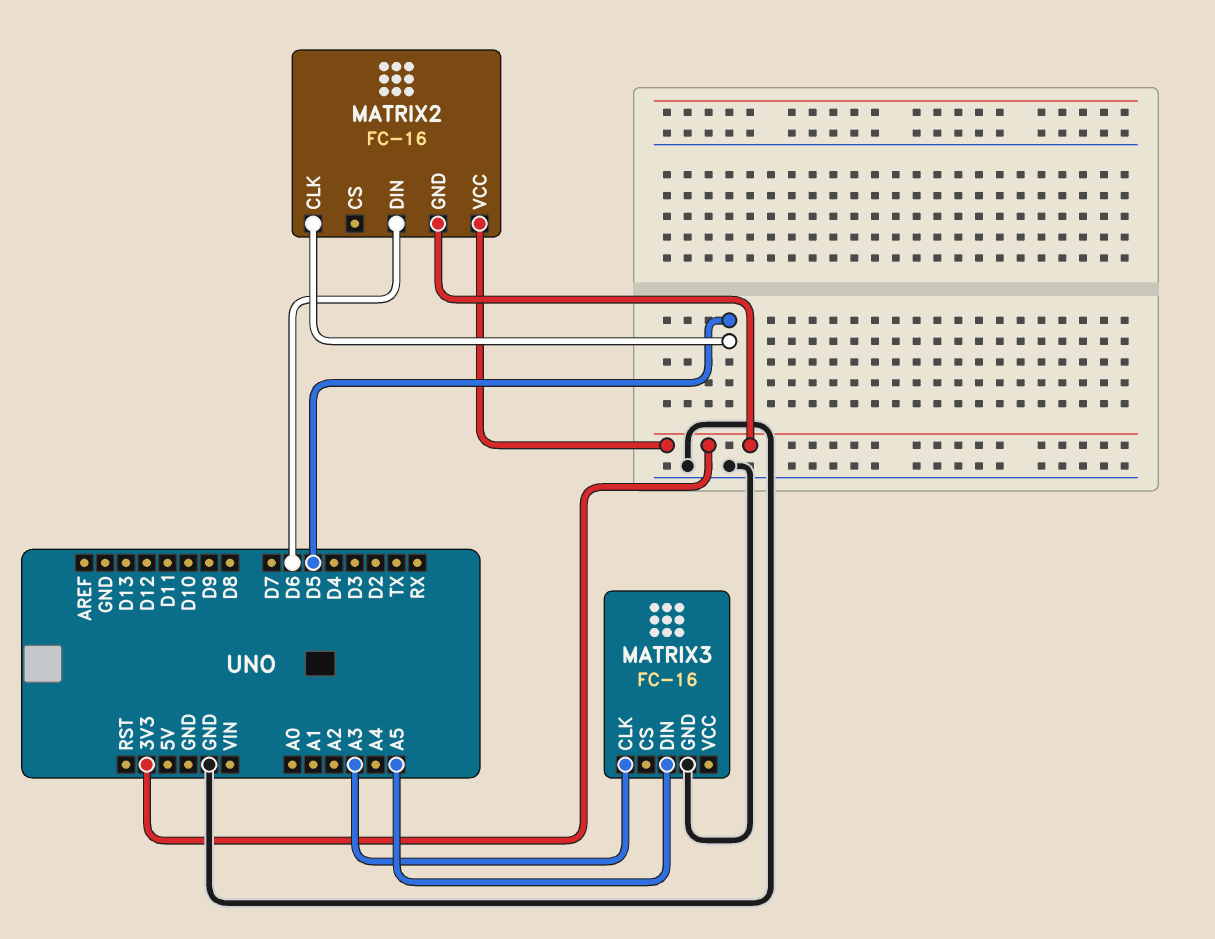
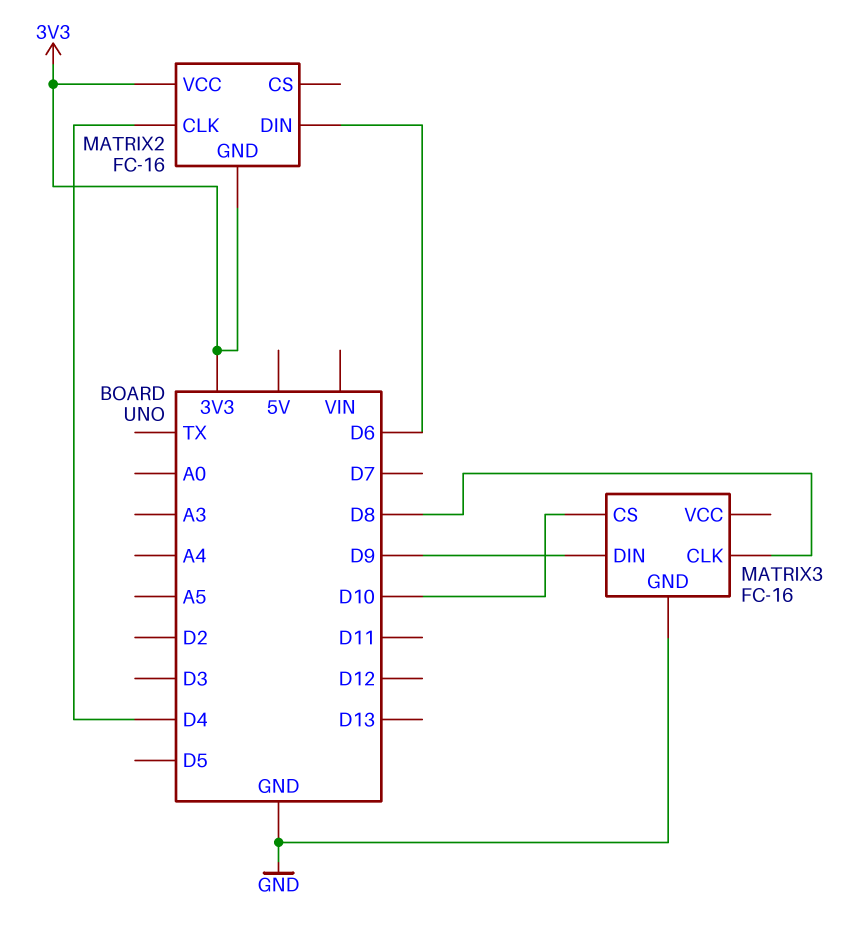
MATRIX2 pin CLK: D5 -> D4
MATRIX3 pin CLK: A3 -> D8
MATRIX3 pin CS: none -> D10
MATRIX3 pin DIN: A5 -> D9

